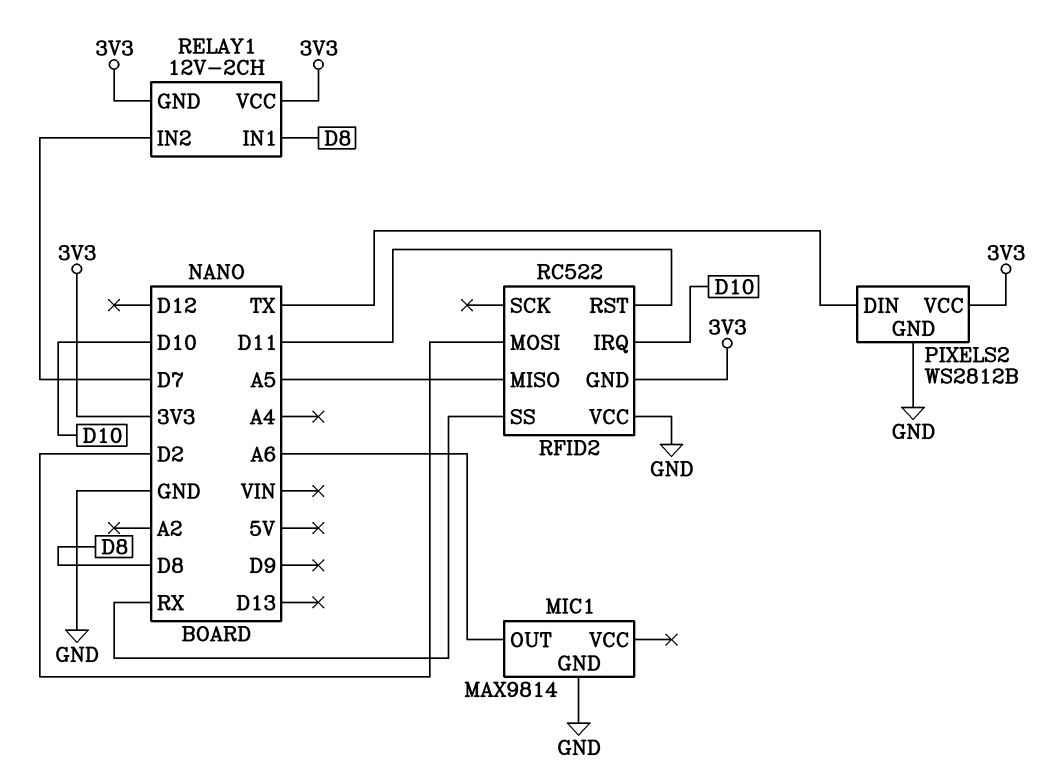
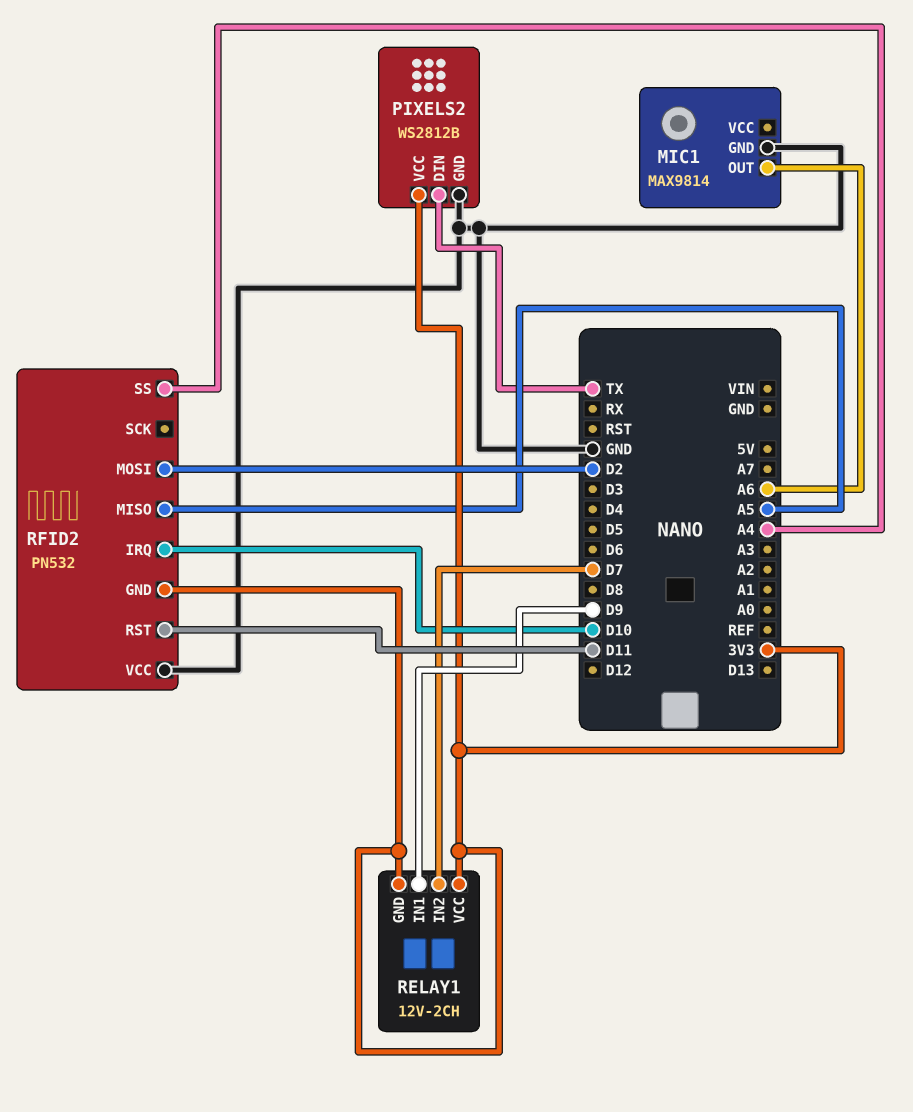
RELAY1 pin IN1: D8 -> D9
RFID2: RC522 -> PN532
RFID2 pin SS: RX -> A4

